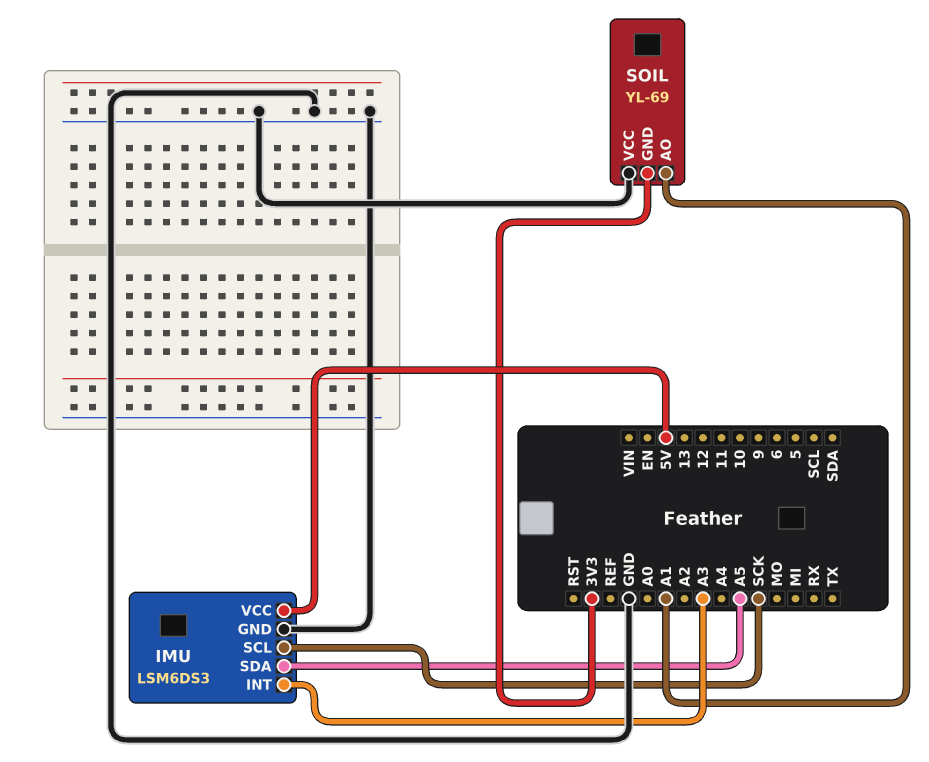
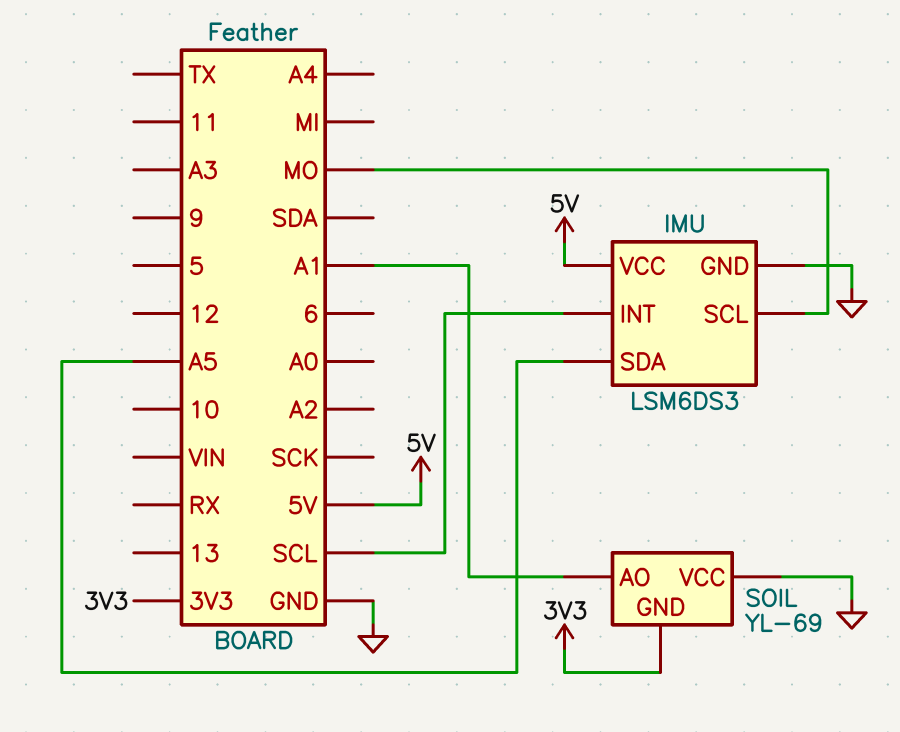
IMU pin INT: A3 -> SCL
IMU pin SCL: SCK -> MO

